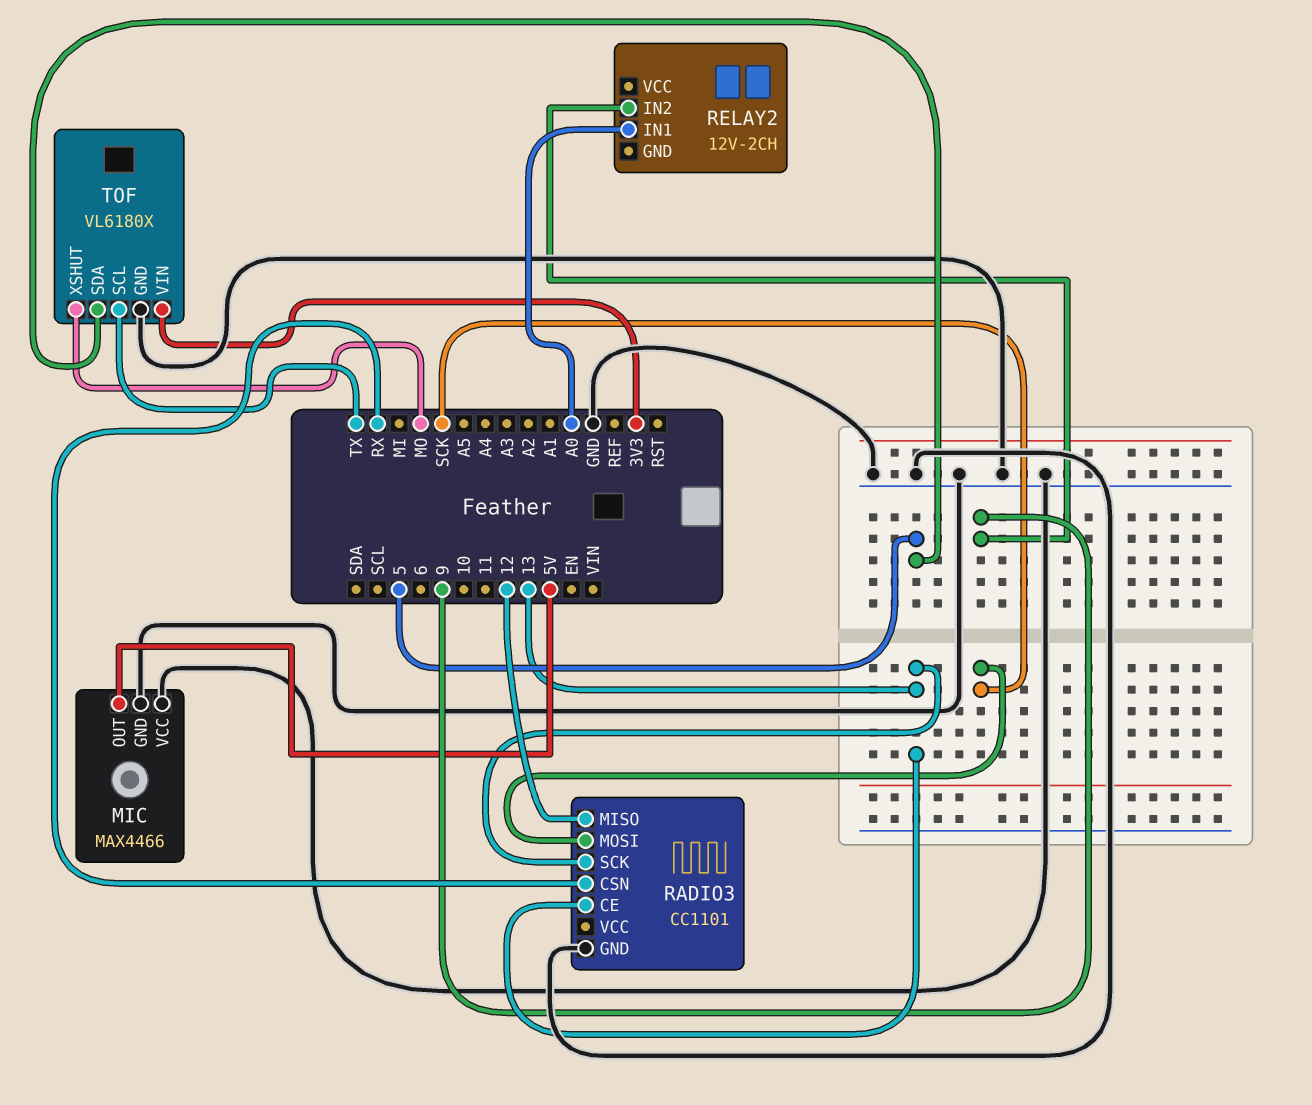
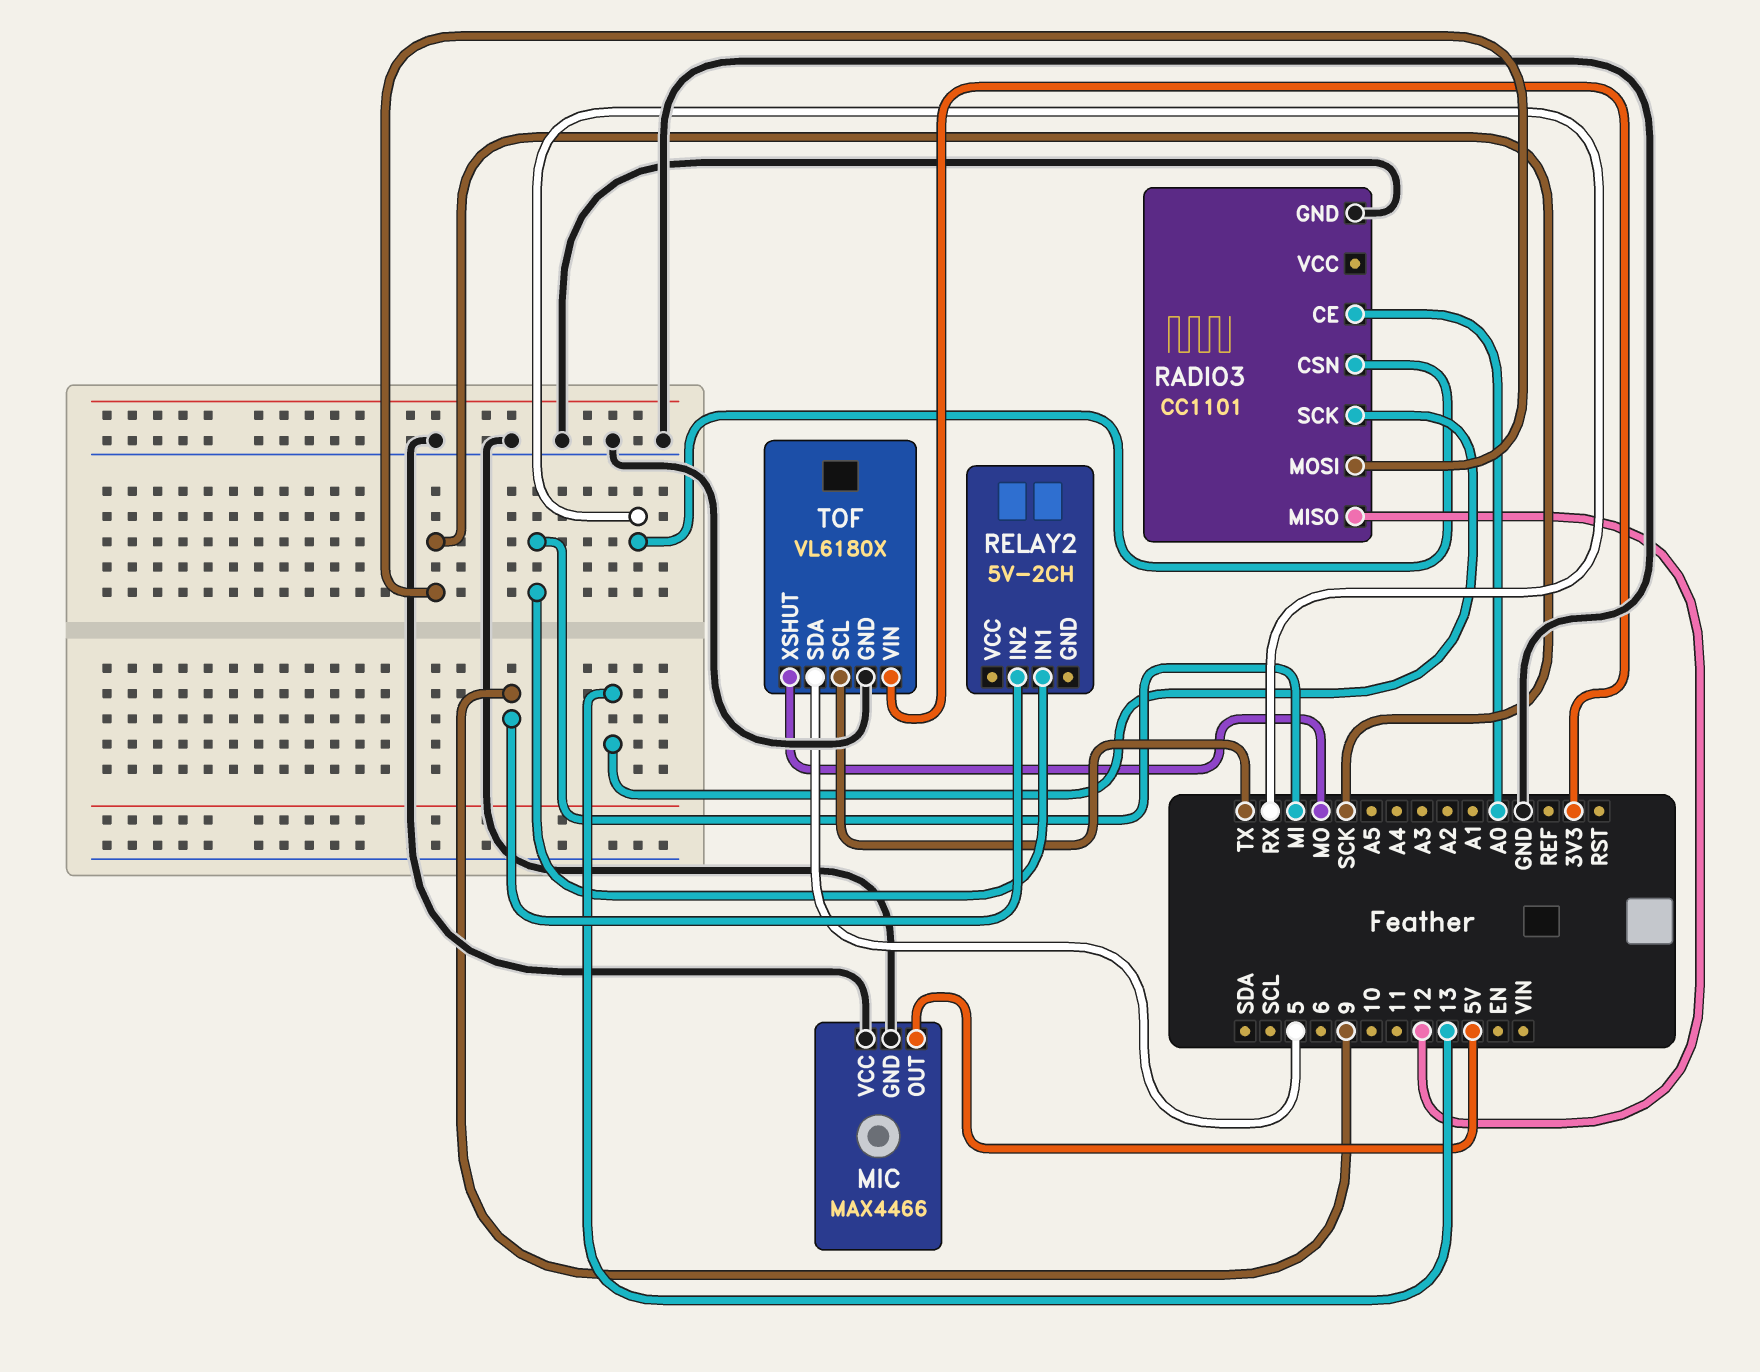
RADIO3 pin CE: 13 -> A0
RELAY2: 12V-2CH -> 5V-2CH
RELAY2 pin IN1: A0 -> MI

